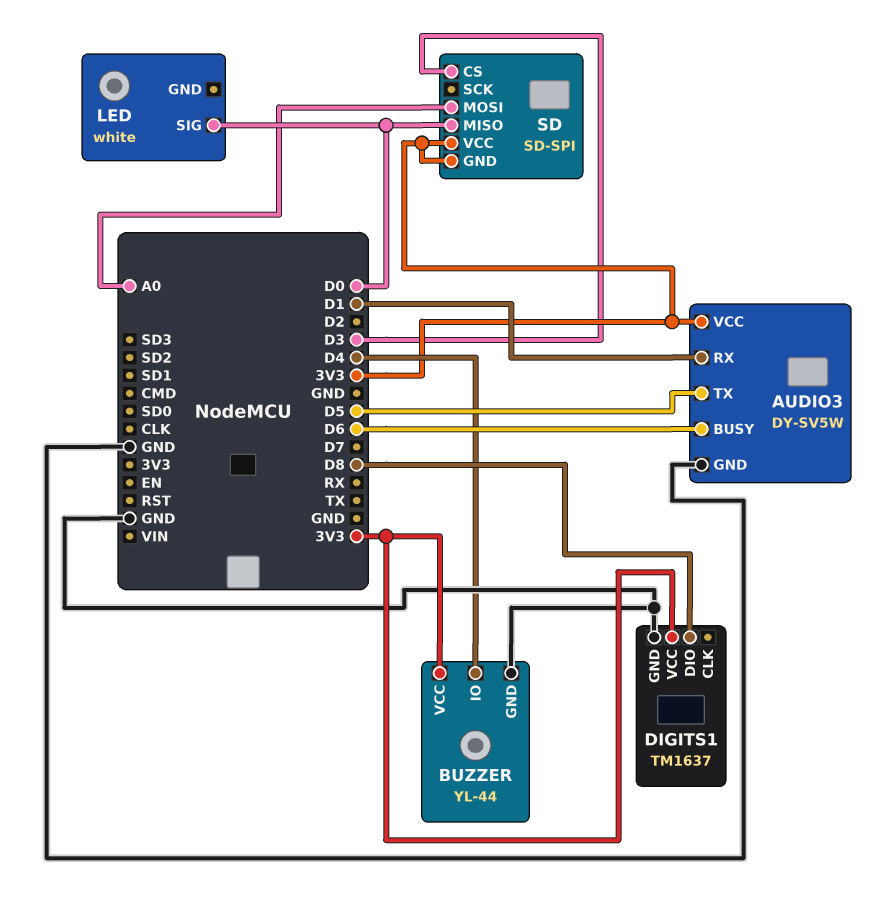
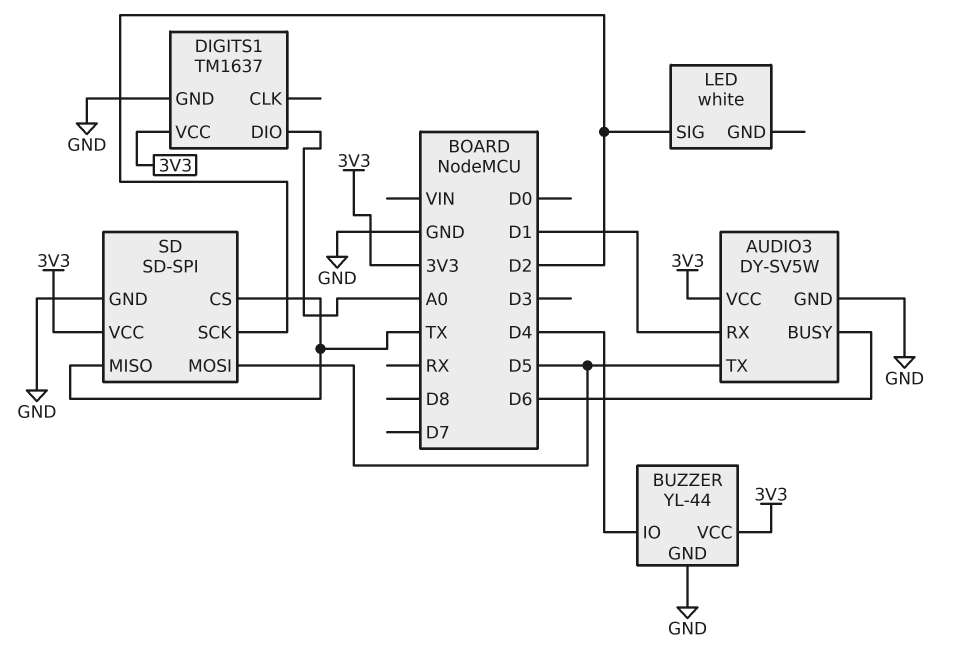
DIGITS1 pin DIO: D8 -> A0
LED pin SIG: D0 -> D2
SD pin CS: D3 -> TX
SD pin GND: 3V3 -> GND
SD pin MISO: D0 -> TX
SD pin MOSI: A0 -> D5
SD pin SCK: none -> D2

